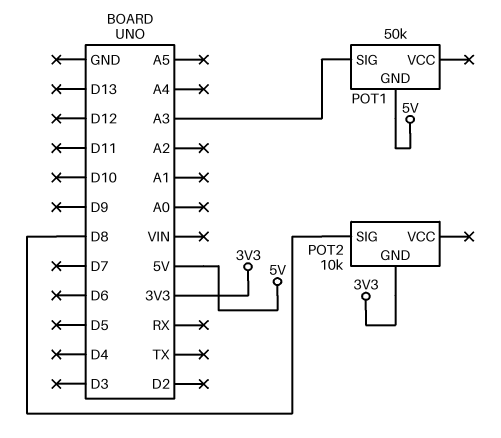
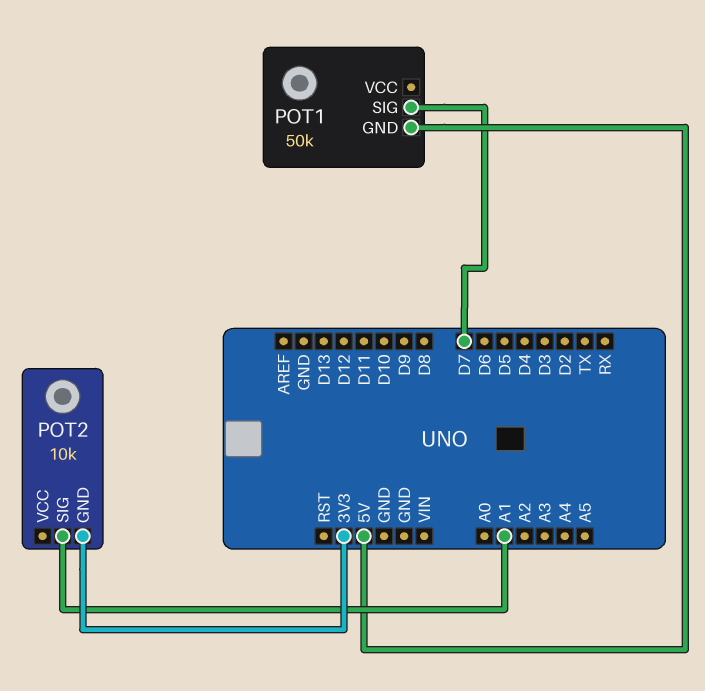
POT1 pin SIG: A3 -> D7
POT2 pin SIG: D8 -> A1

